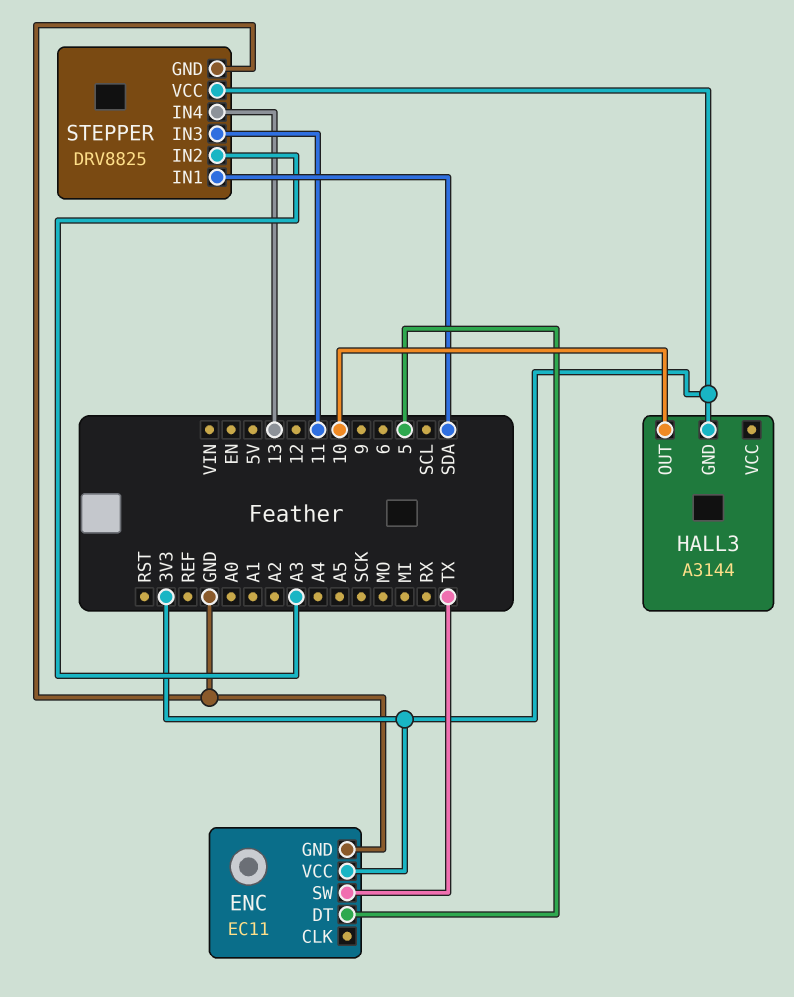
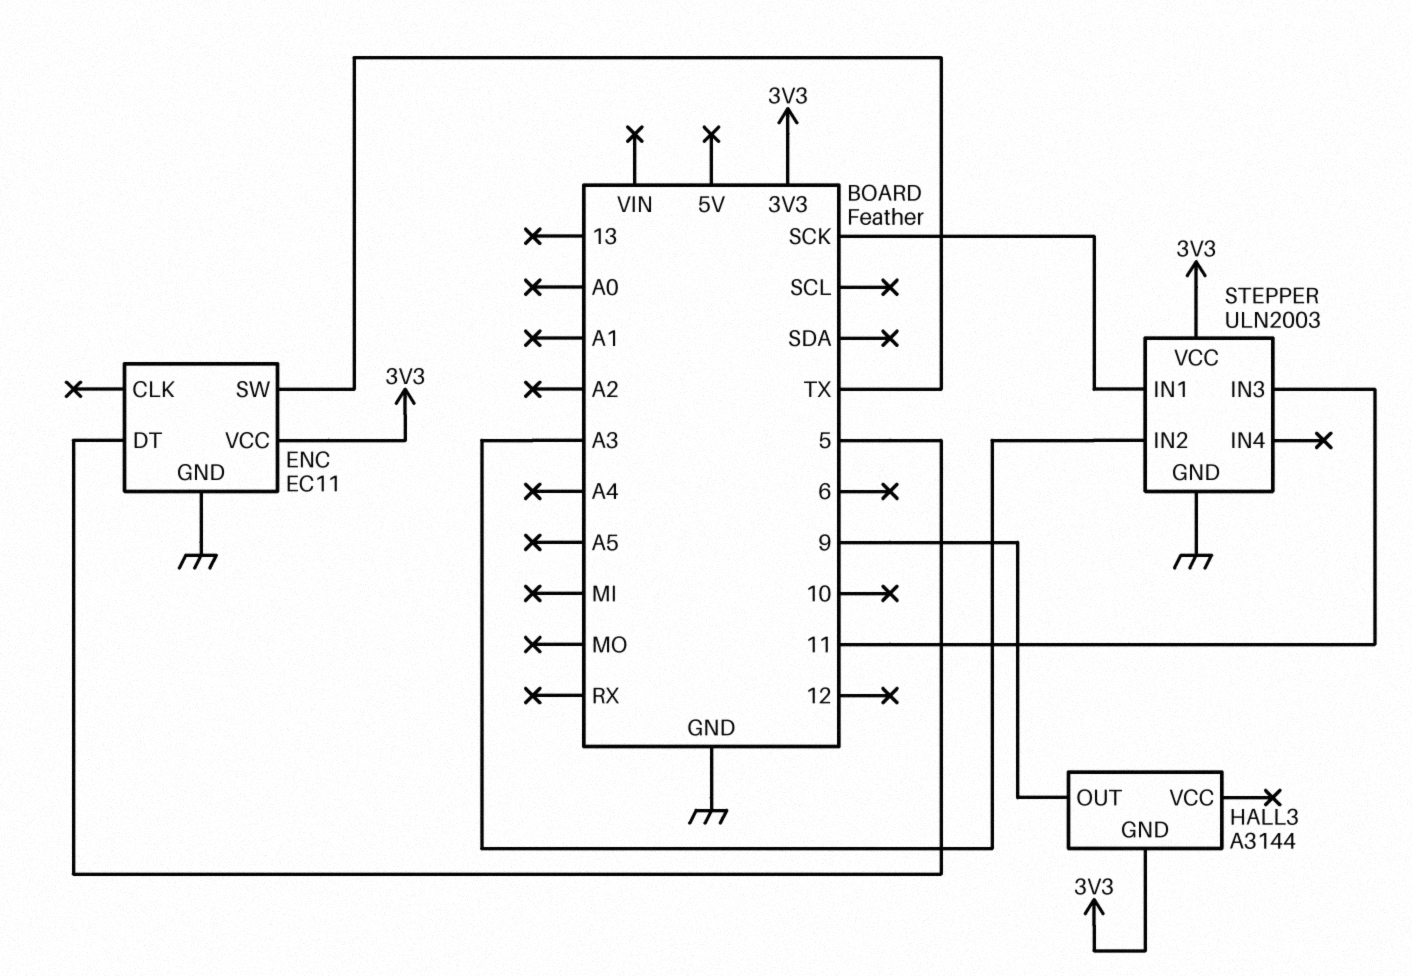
HALL3 pin OUT: 10 -> 9
STEPPER: DRV8825 -> ULN2003
STEPPER pin IN1: SDA -> SCK
STEPPER pin IN4: 13 -> none

